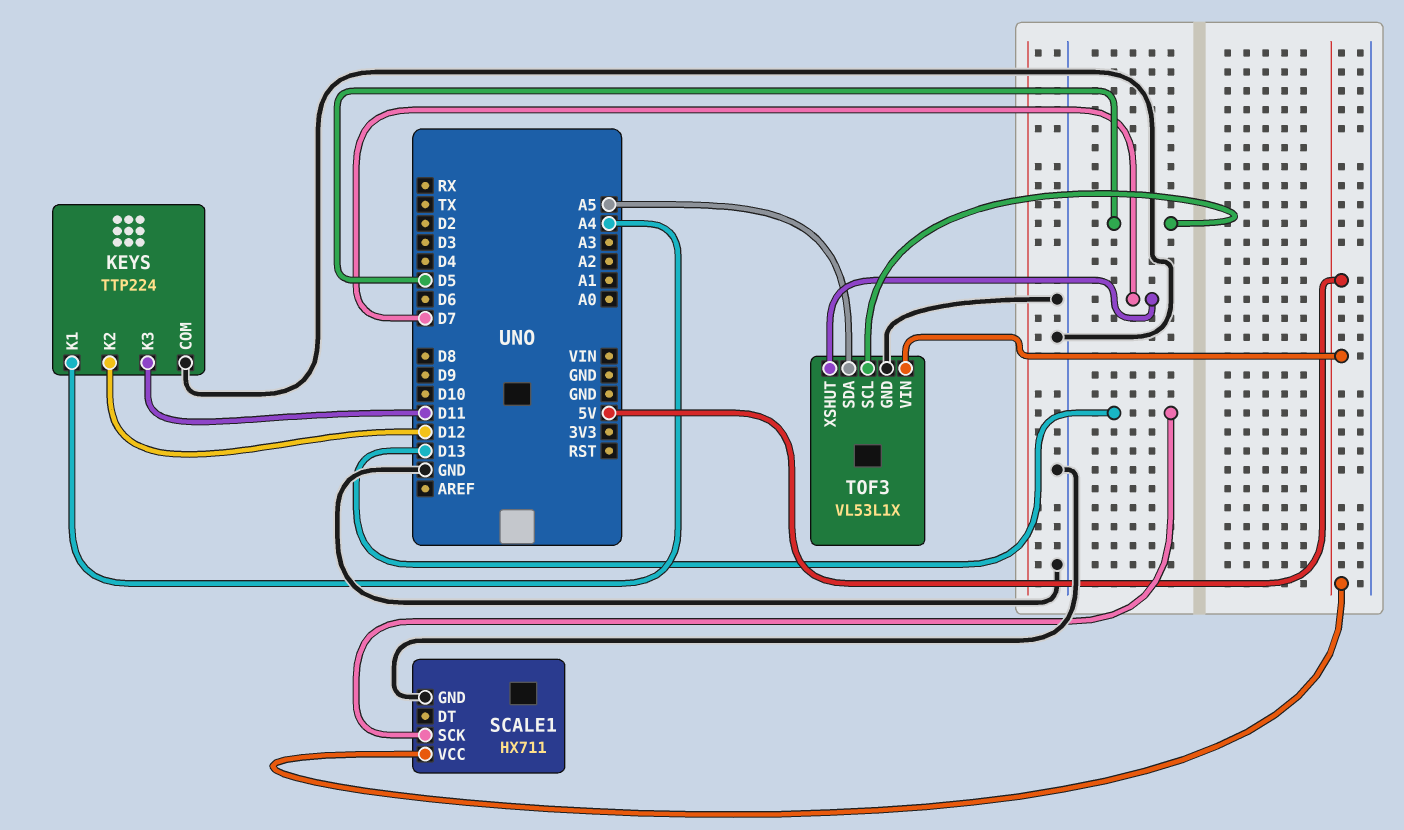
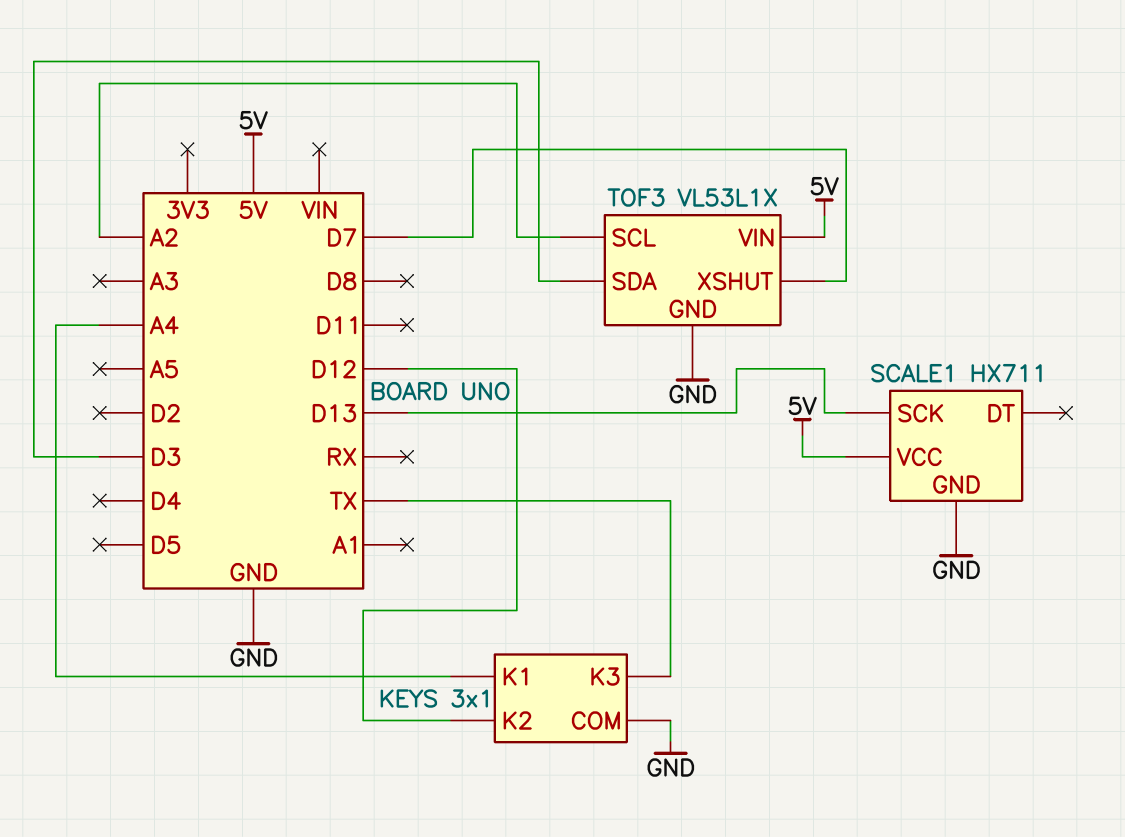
KEYS: TTP224 -> 3x1
KEYS pin K3: D11 -> TX
TOF3 pin SCL: D5 -> A2
TOF3 pin SDA: A5 -> D3

